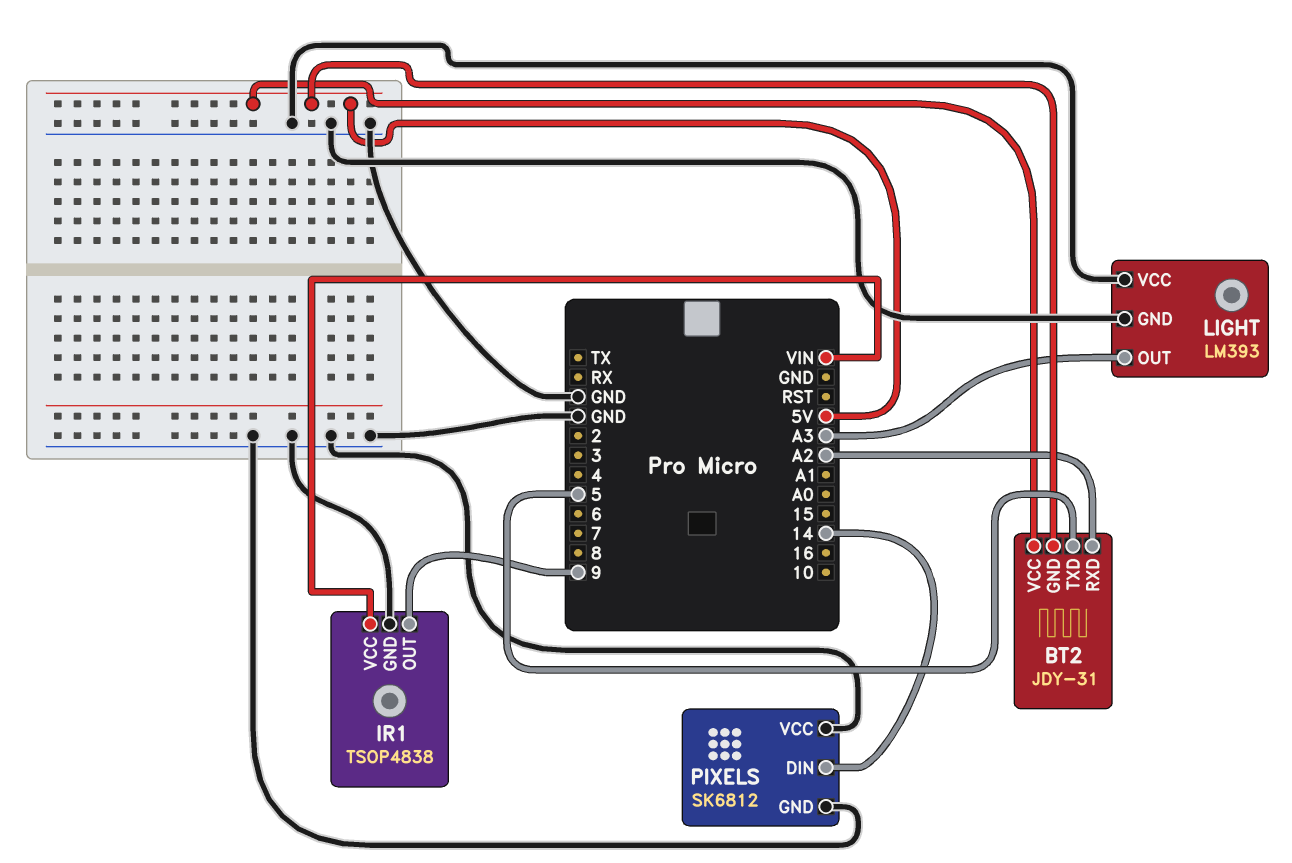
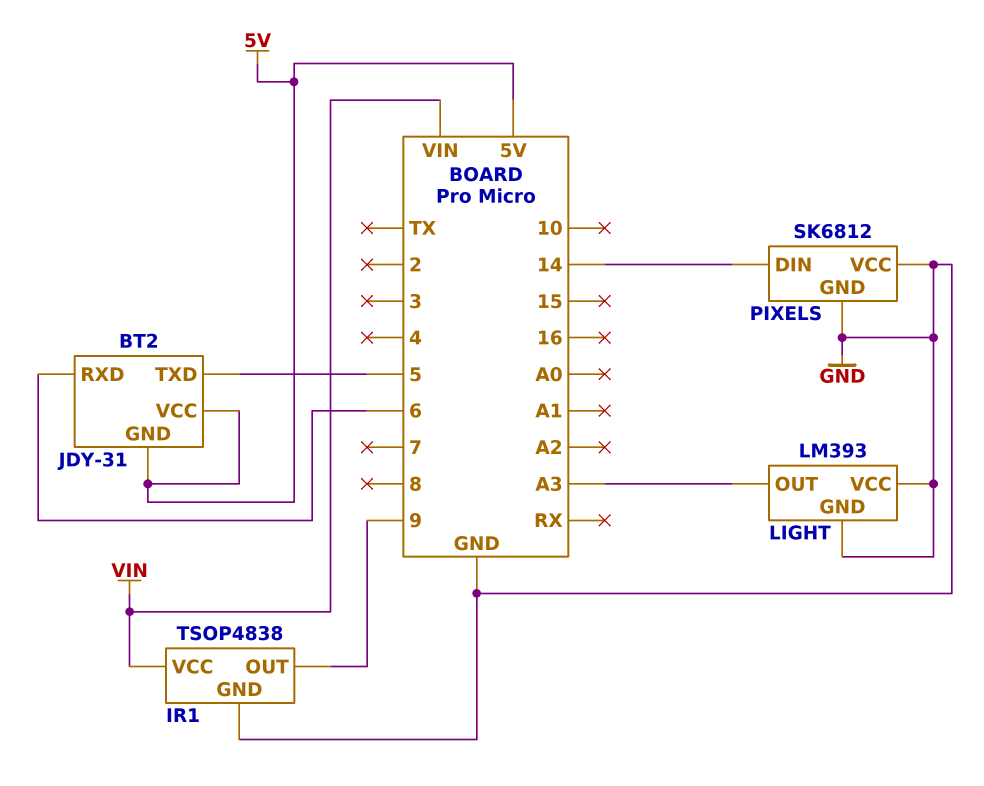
BT2 pin RXD: A2 -> 6

